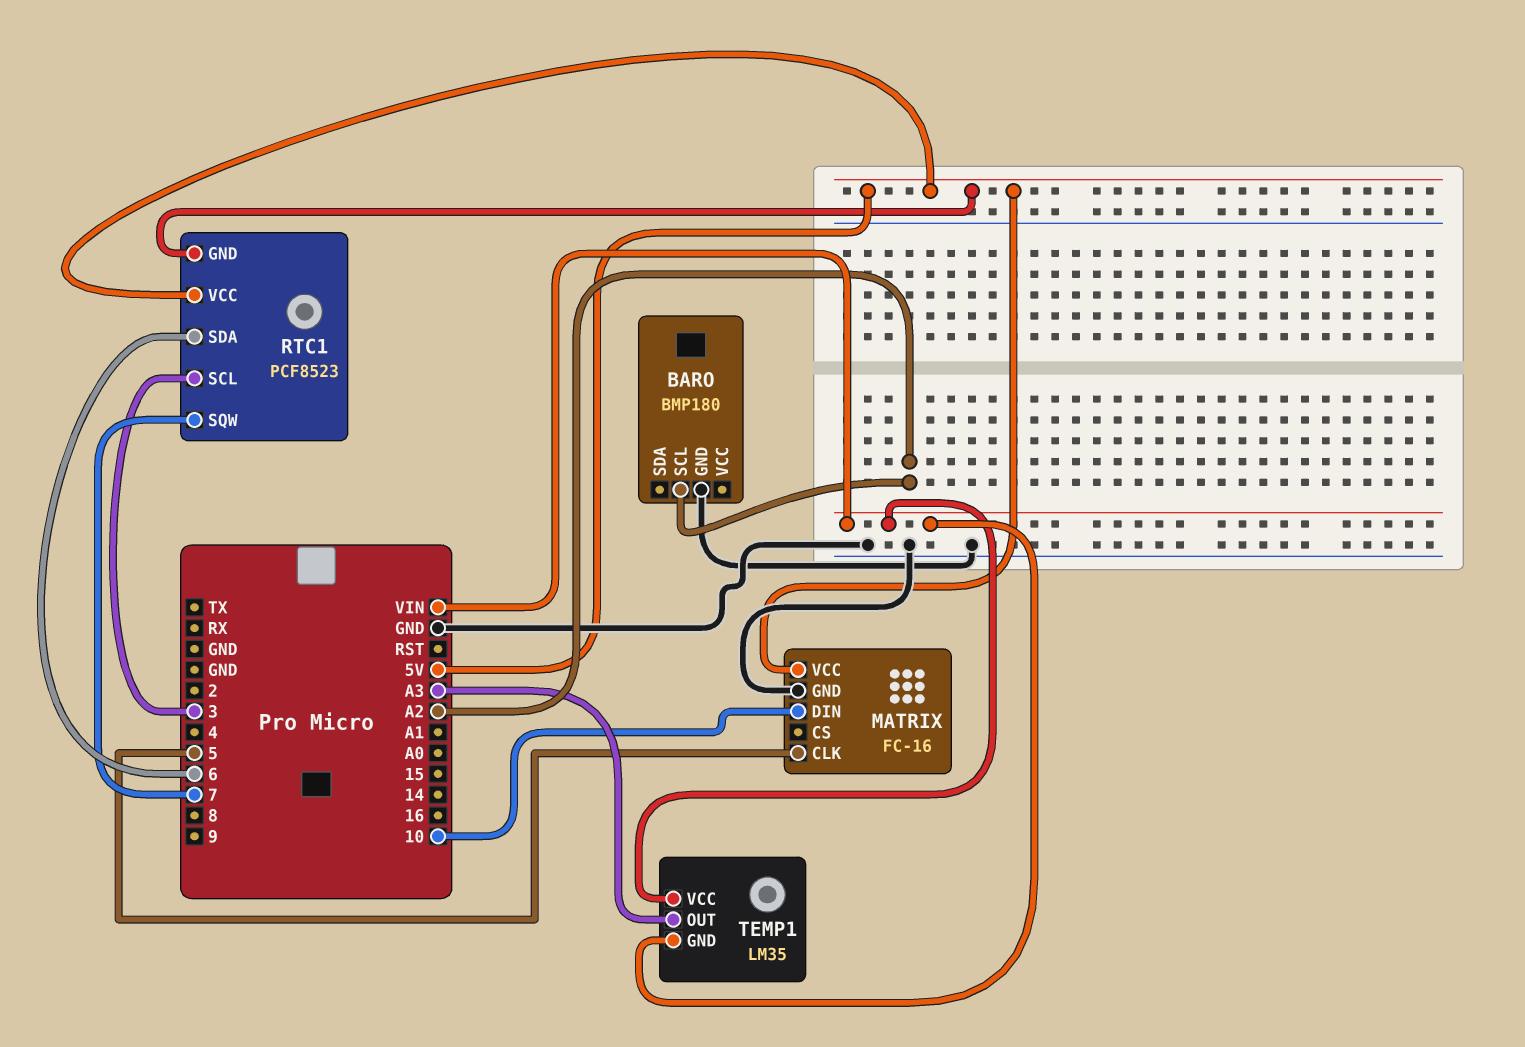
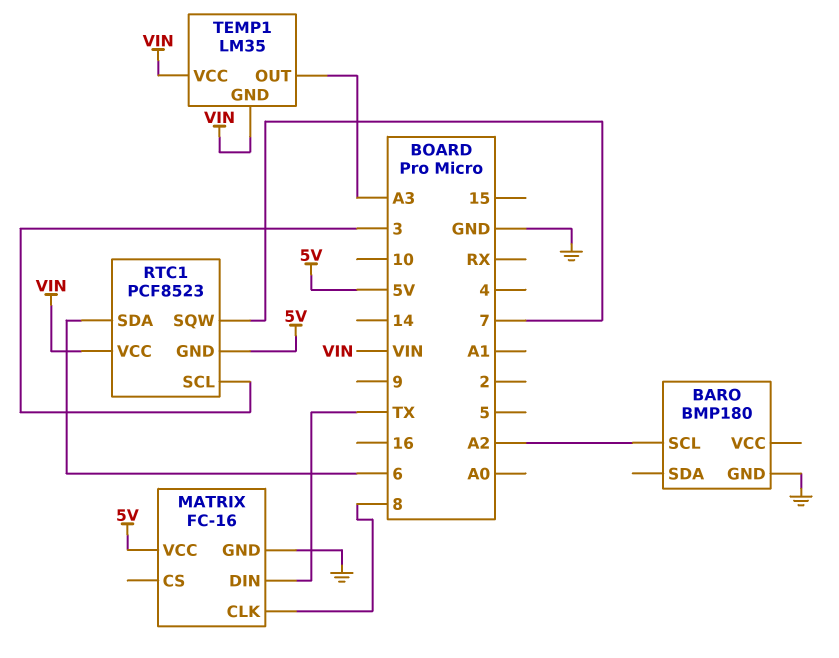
MATRIX pin CLK: 5 -> 8
MATRIX pin DIN: 10 -> TX
RTC1 pin VCC: 5V -> VIN

